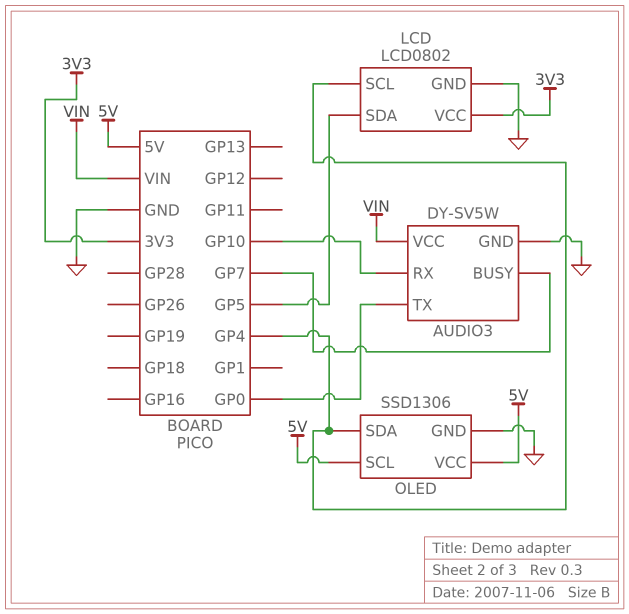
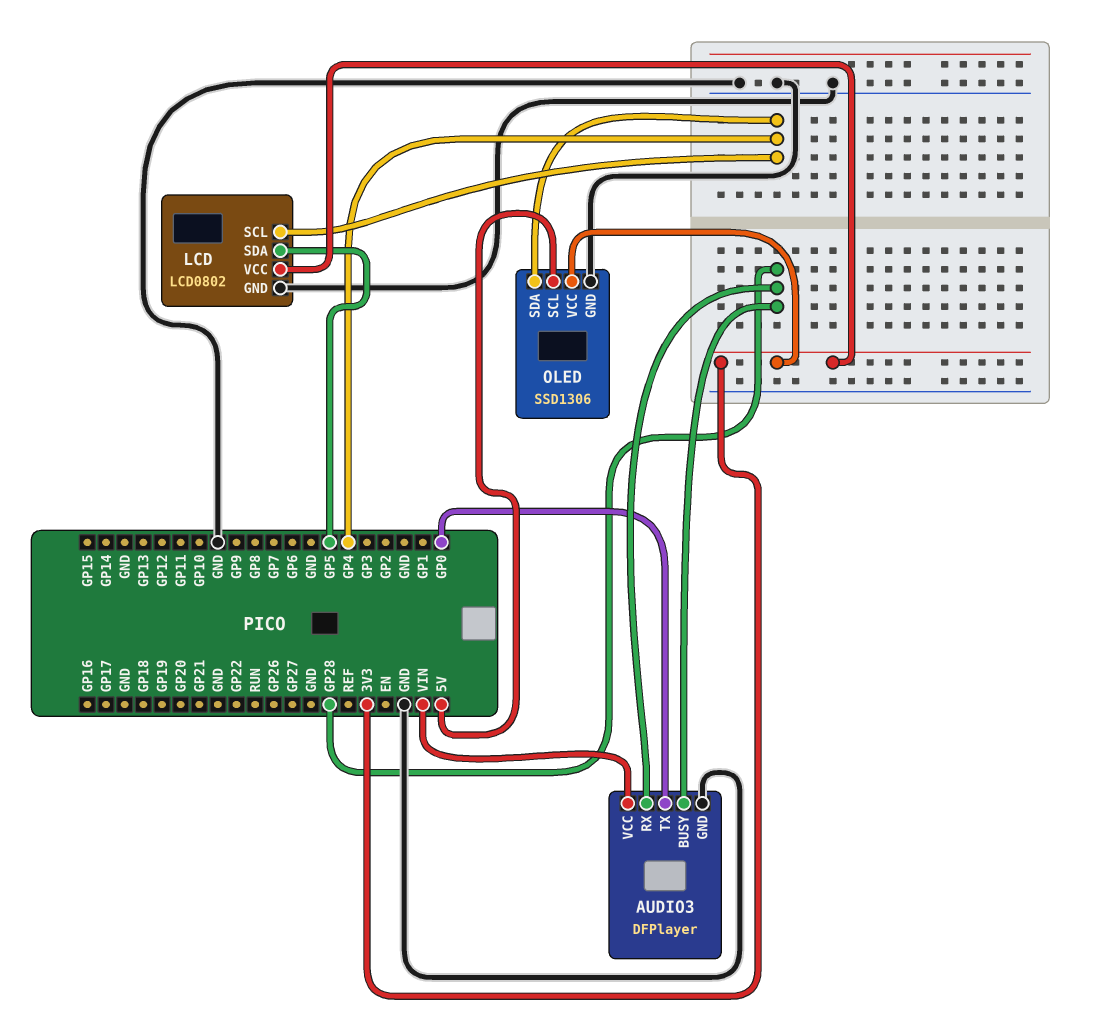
AUDIO3: DY-SV5W -> DFPlayer
AUDIO3 pin BUSY: GP7 -> GP28
AUDIO3 pin RX: GP10 -> GP28
OLED pin VCC: 5V -> 3V3

